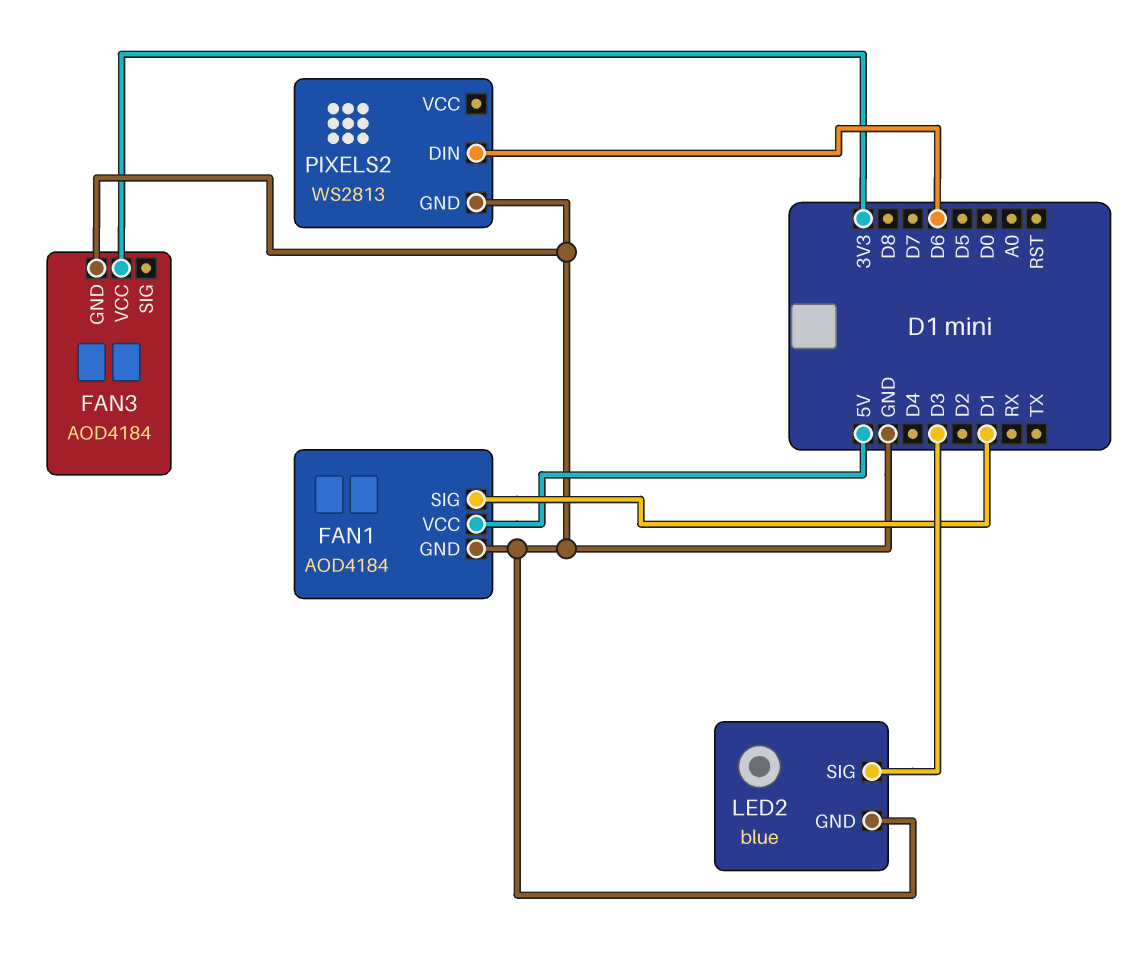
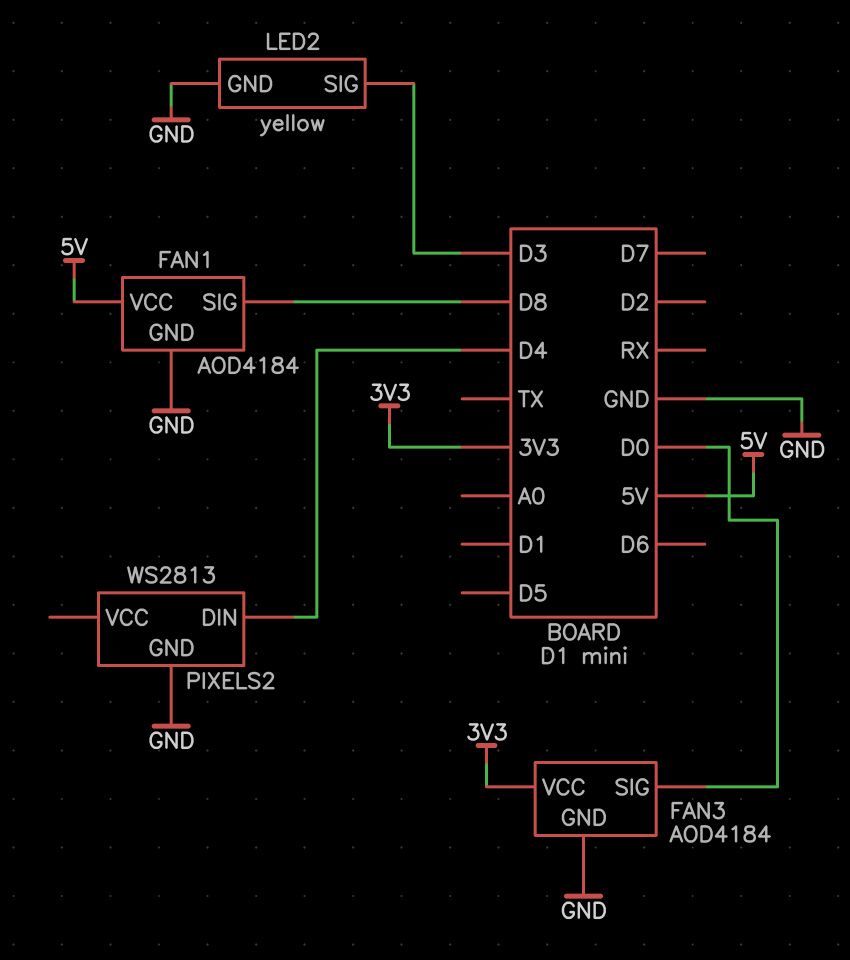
FAN1 pin SIG: D1 -> D8
FAN3 pin SIG: none -> D0
LED2: blue -> yellow
PIXELS2 pin DIN: D6 -> D4

